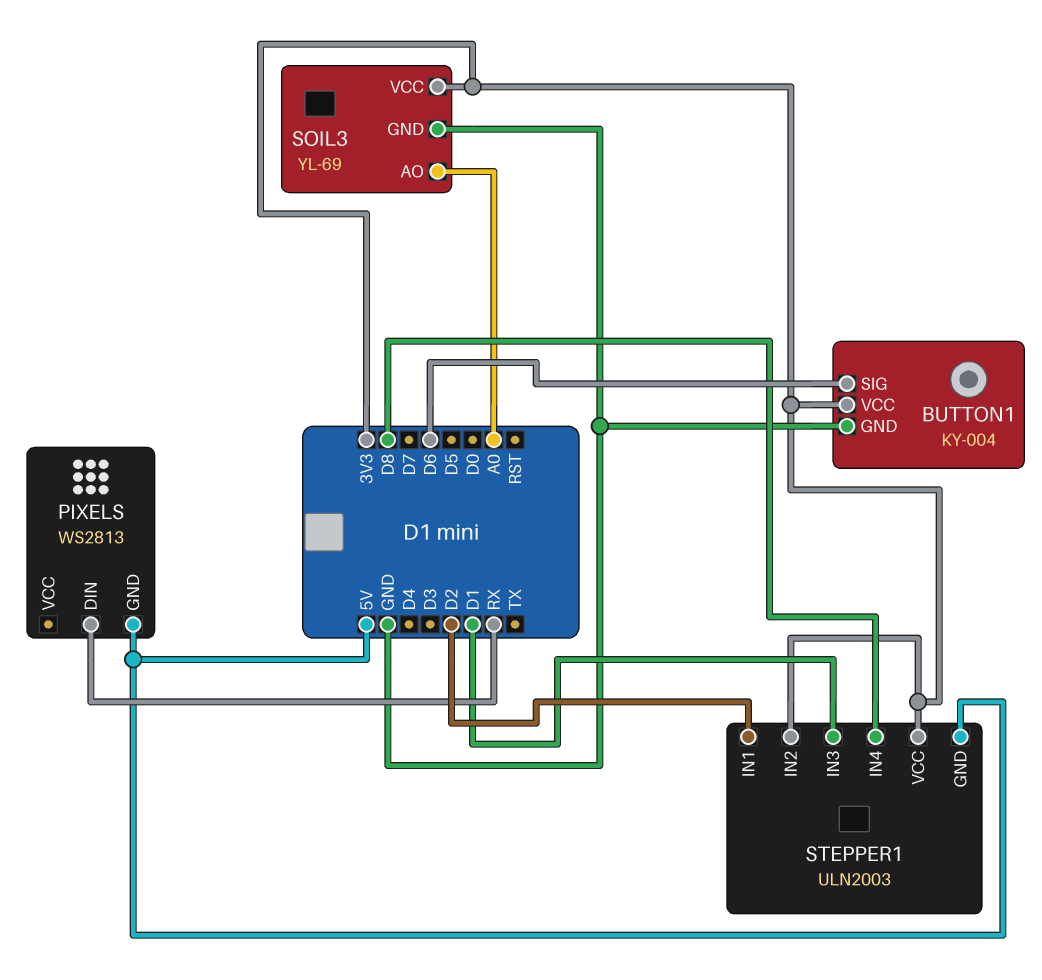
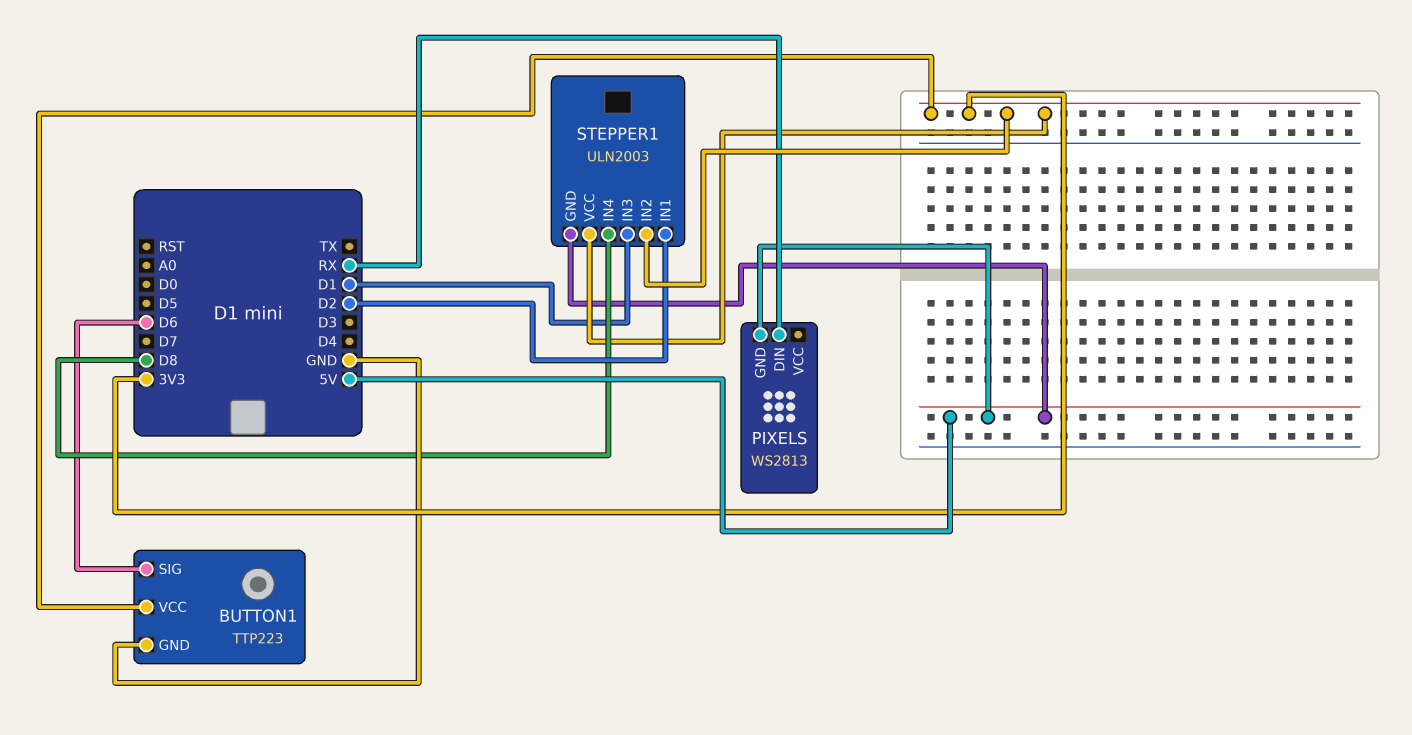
BUTTON1: KY-004 -> TTP223
SOIL3: YL-69 -> none
SOIL3 pin AO: A0 -> none
SOIL3 pin GND: GND -> none
SOIL3 pin VCC: 3V3 -> none

